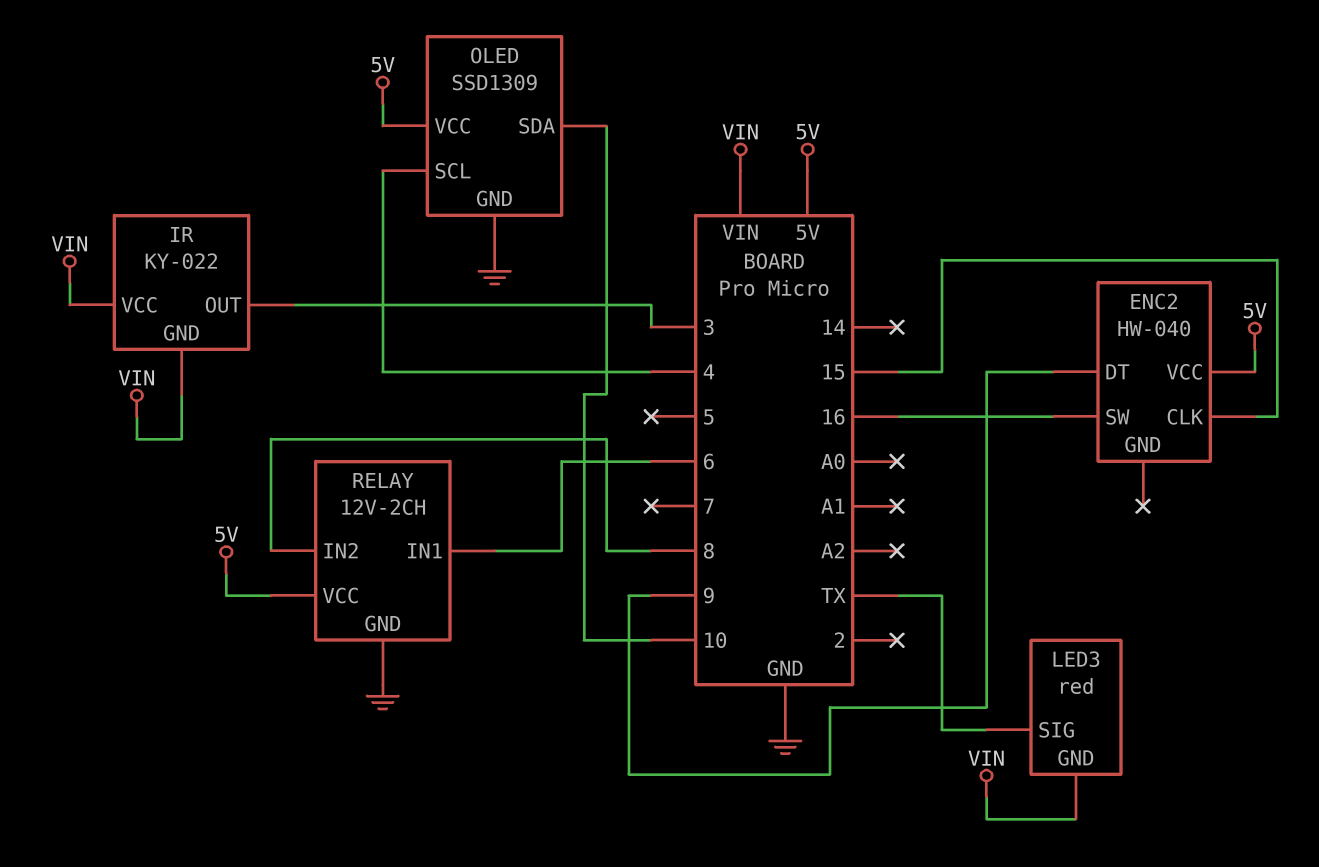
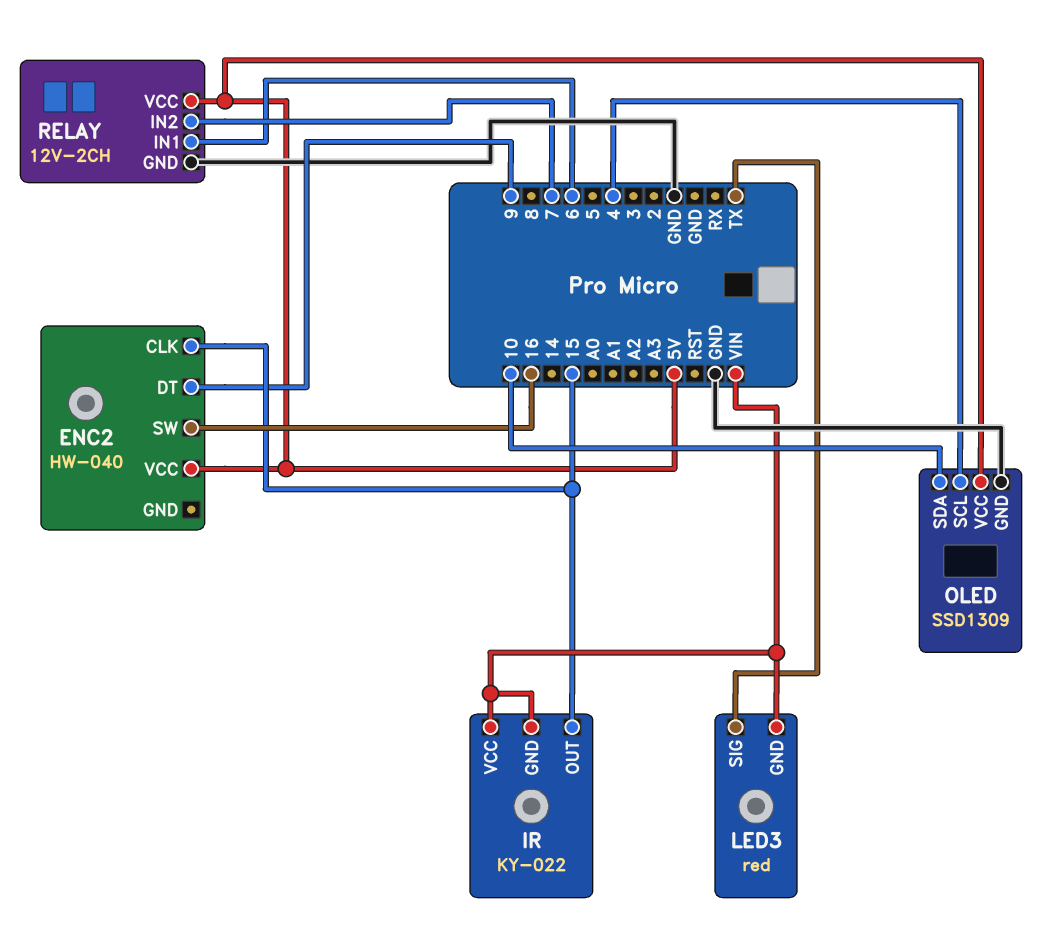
IR pin OUT: 3 -> 15
RELAY pin IN2: 8 -> 7

